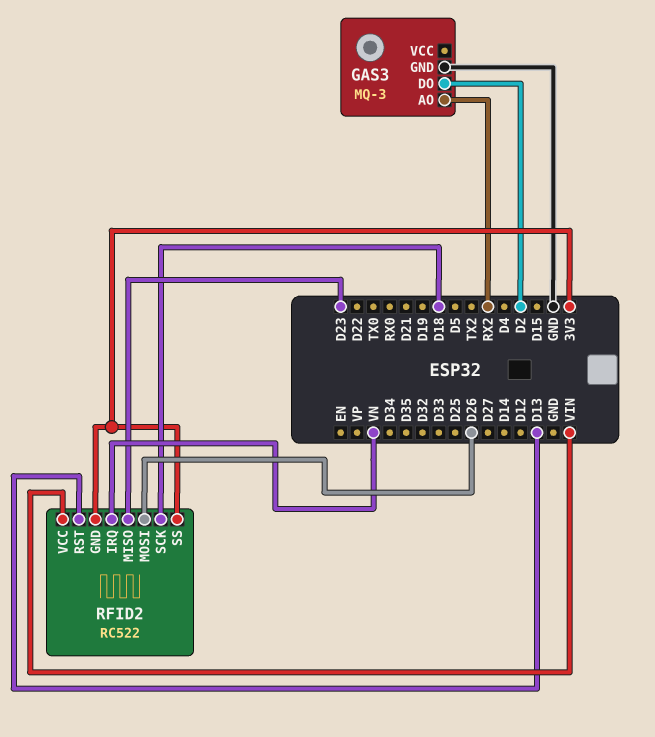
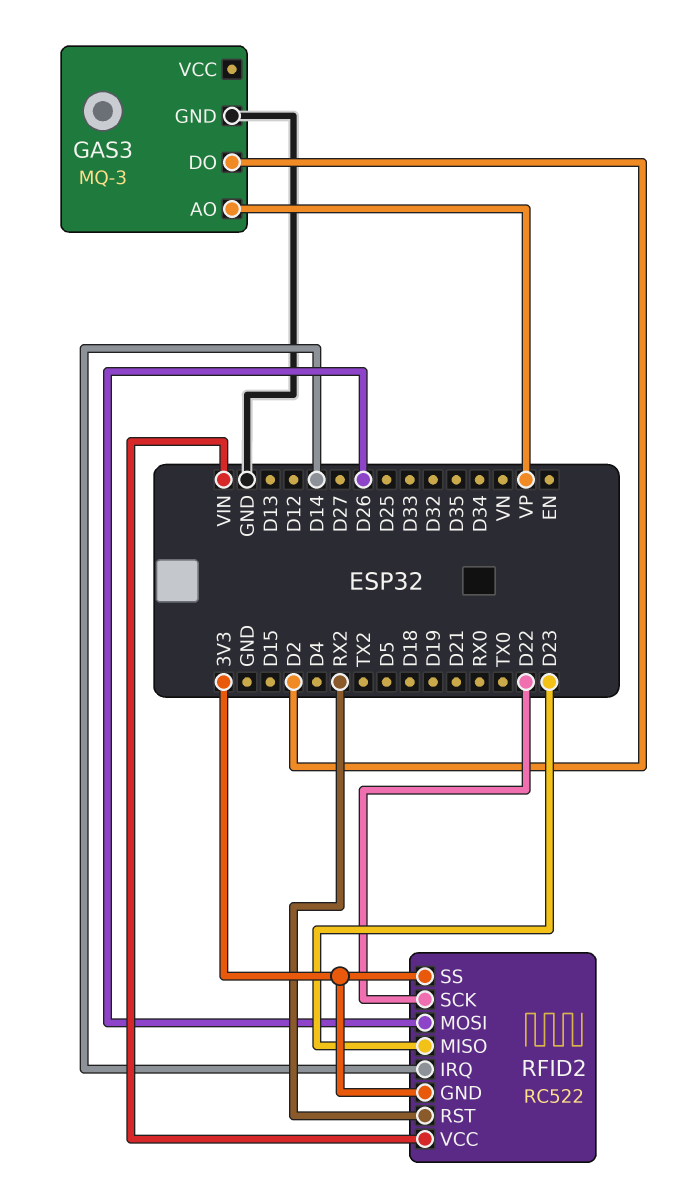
GAS3 pin AO: RX2 -> VP
RFID2 pin IRQ: VN -> D14
RFID2 pin RST: D13 -> RX2
RFID2 pin SCK: D18 -> D22

